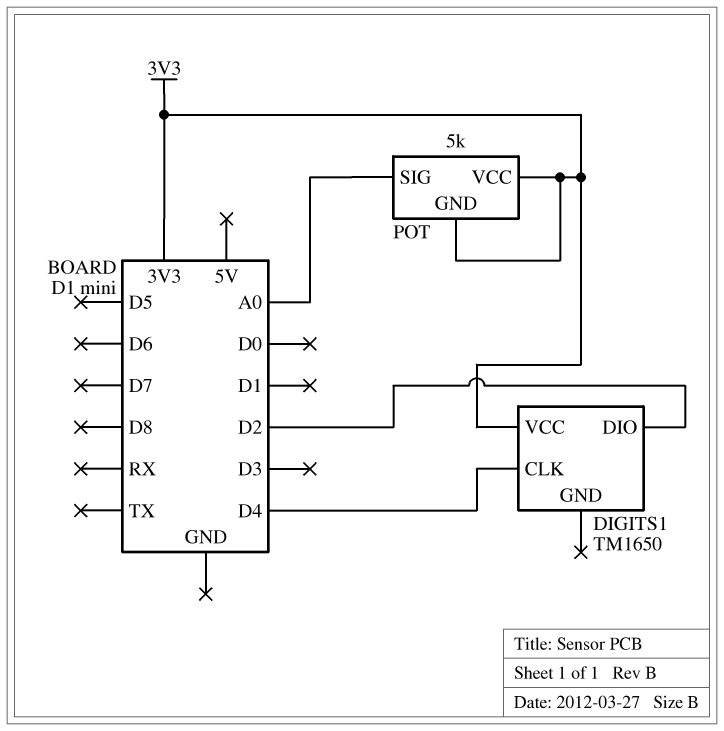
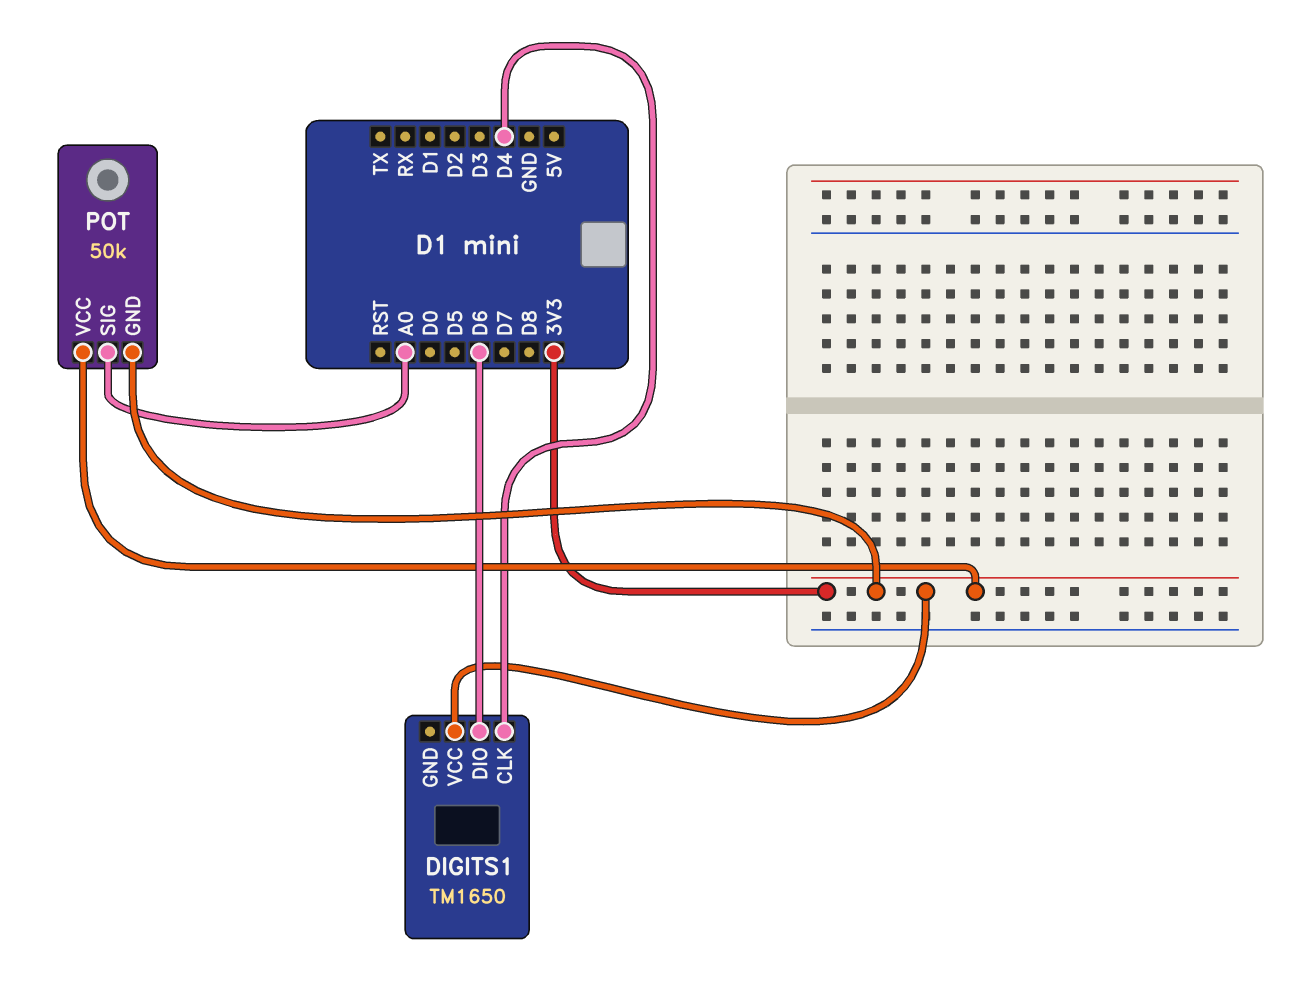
DIGITS1 pin DIO: D2 -> D6
POT: 5k -> 50k

